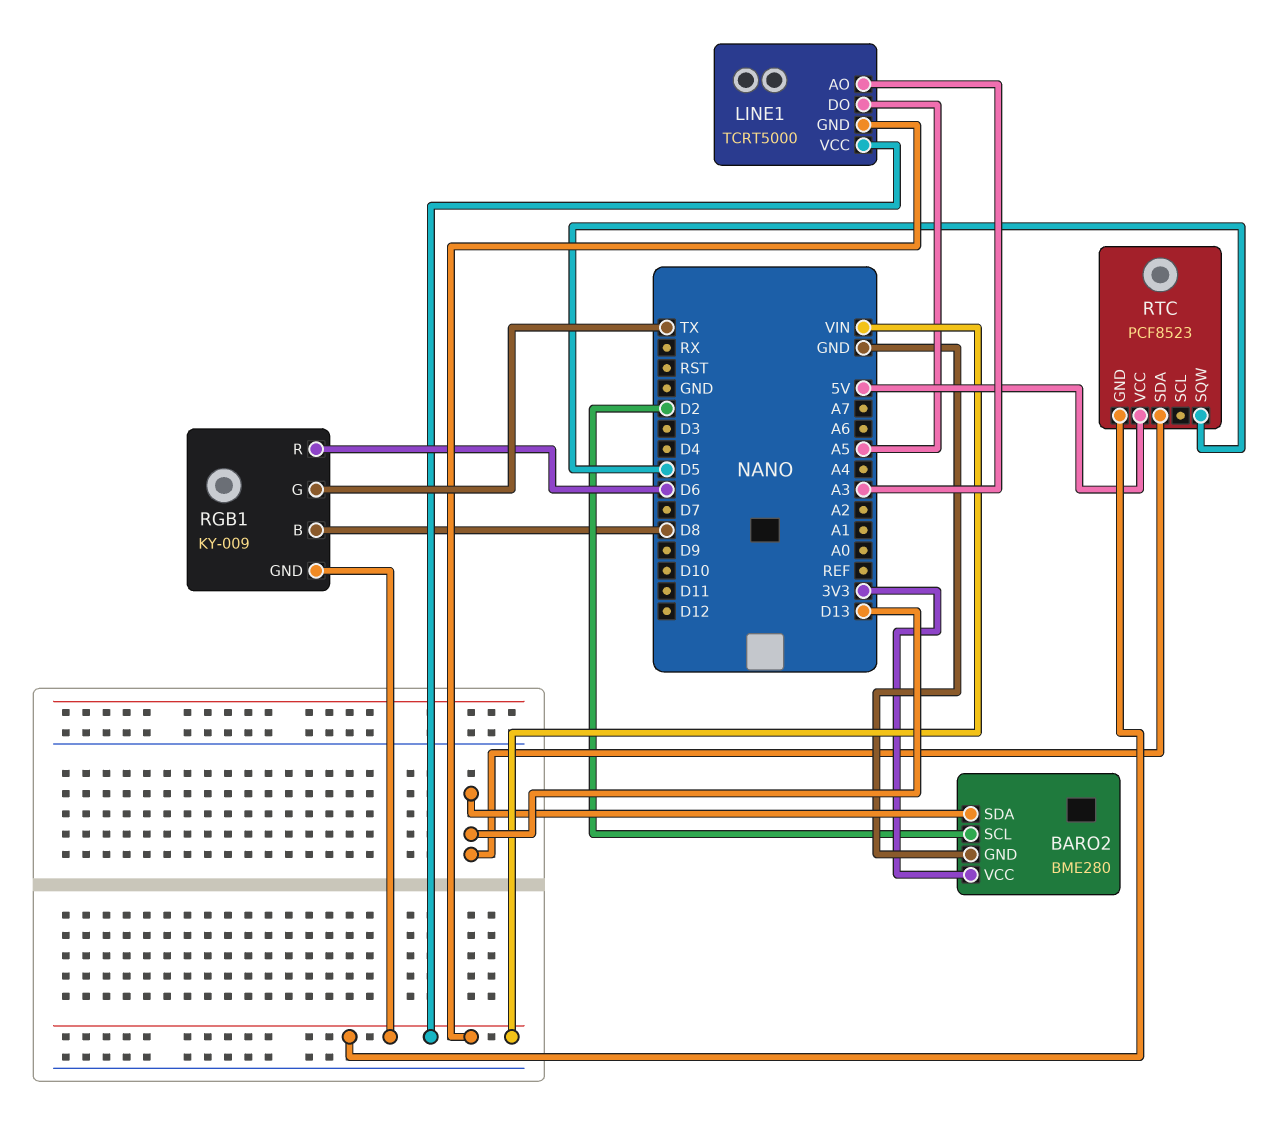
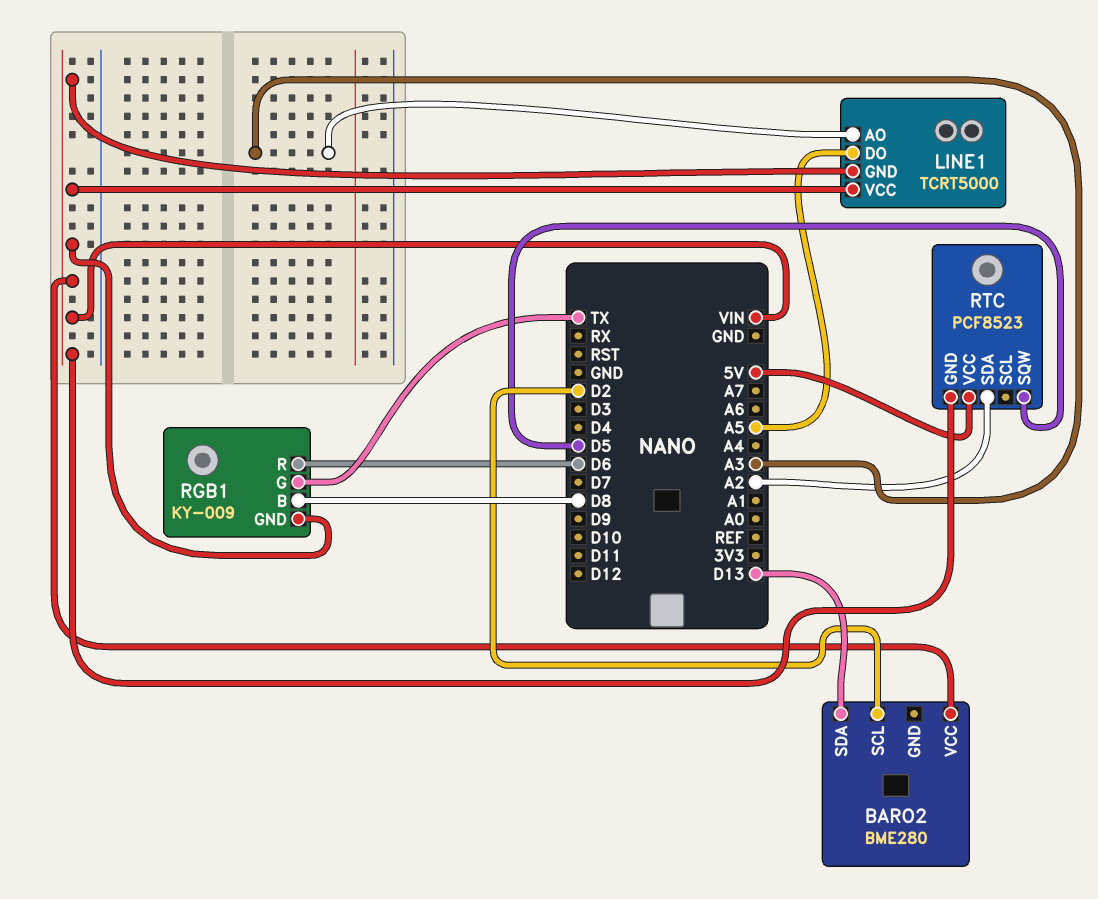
BARO2 pin GND: GND -> none
BARO2 pin VCC: 3V3 -> VIN
RTC pin SDA: D13 -> A2

